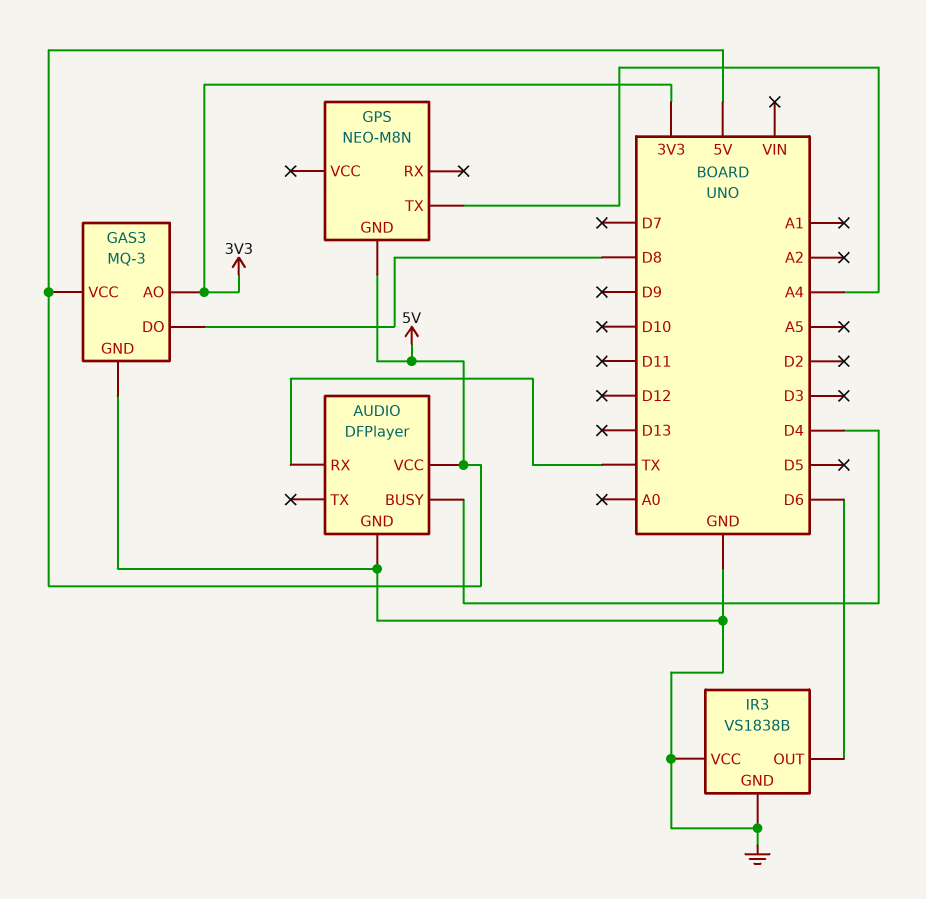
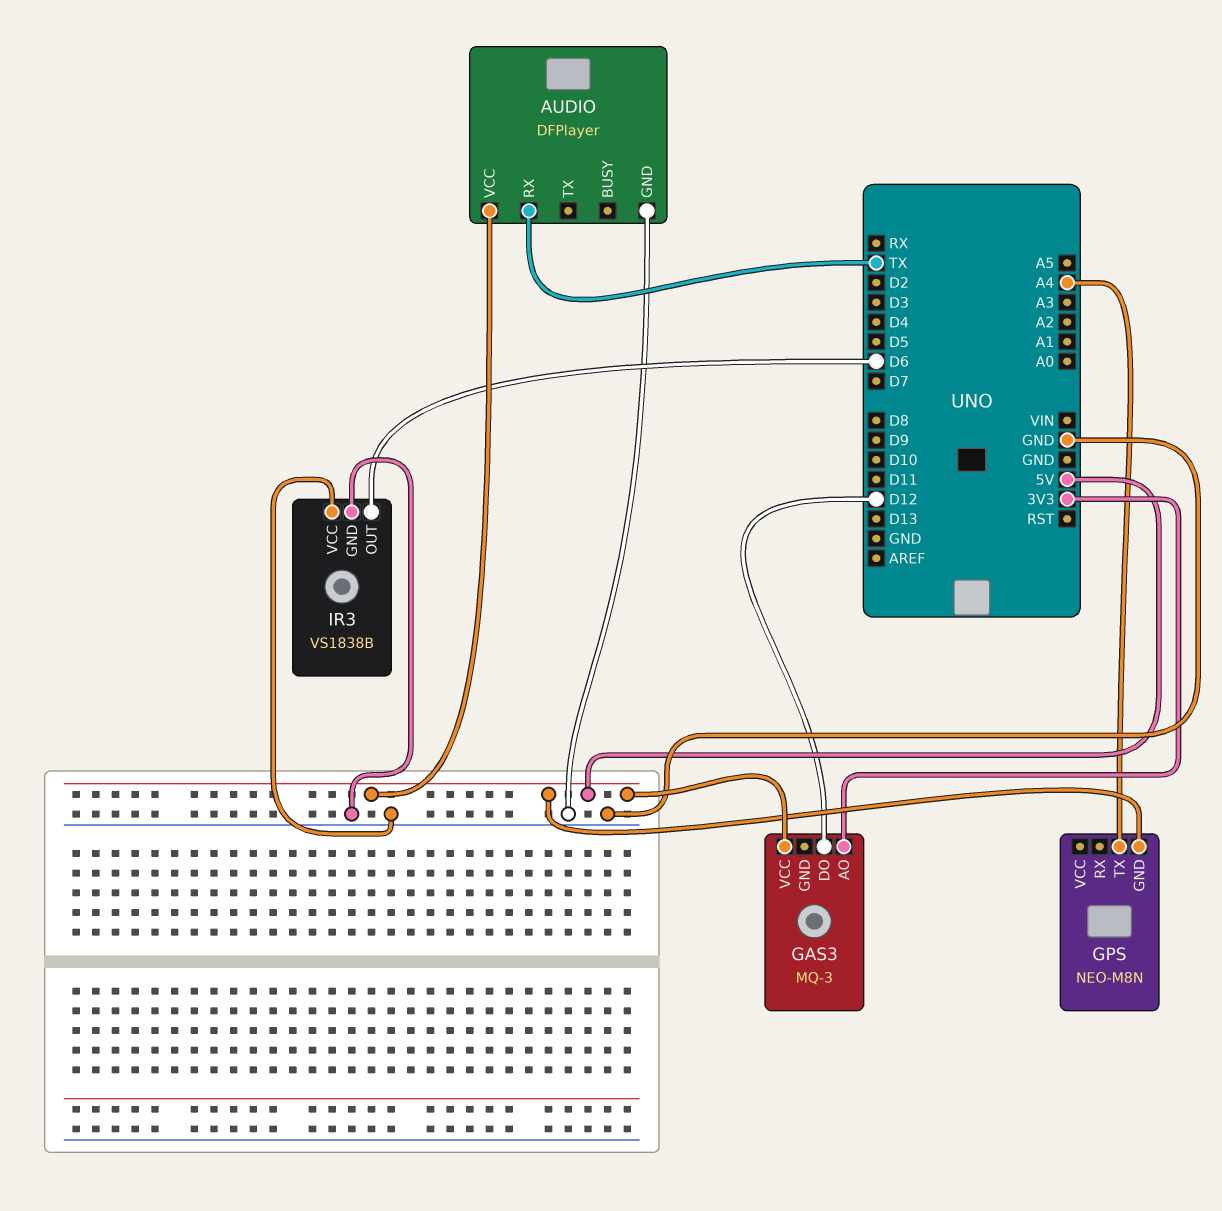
AUDIO pin BUSY: D4 -> none
GAS3 pin DO: D8 -> D12
GAS3 pin GND: GND -> none

